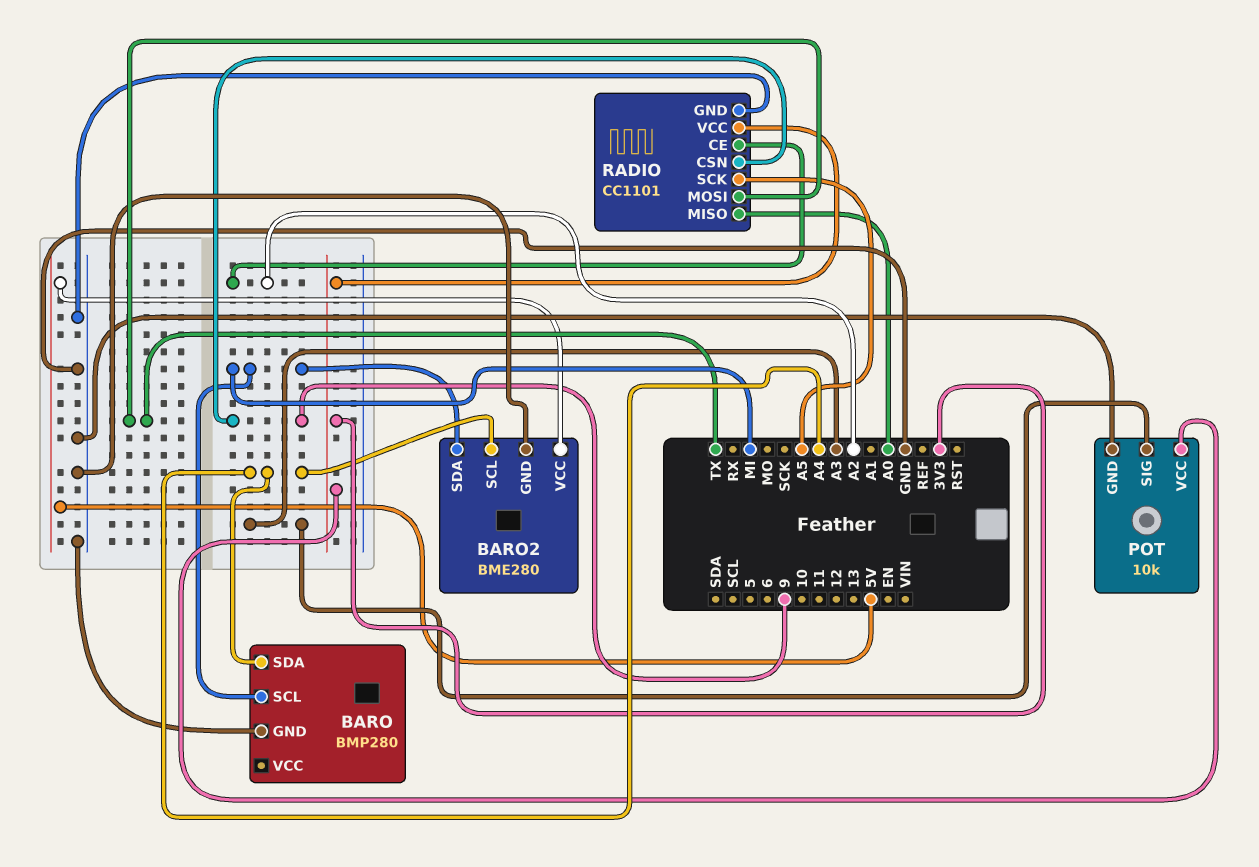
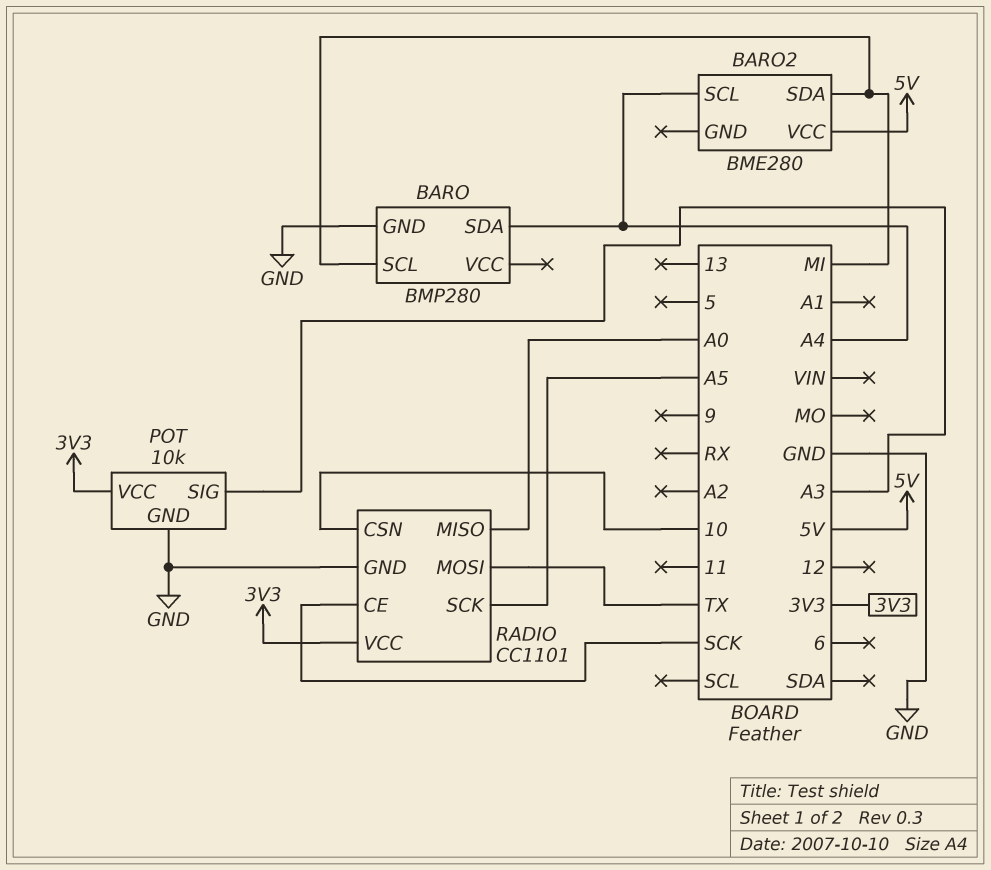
BARO2 pin GND: GND -> none
RADIO pin CE: A2 -> SCK
RADIO pin CSN: 9 -> 10

